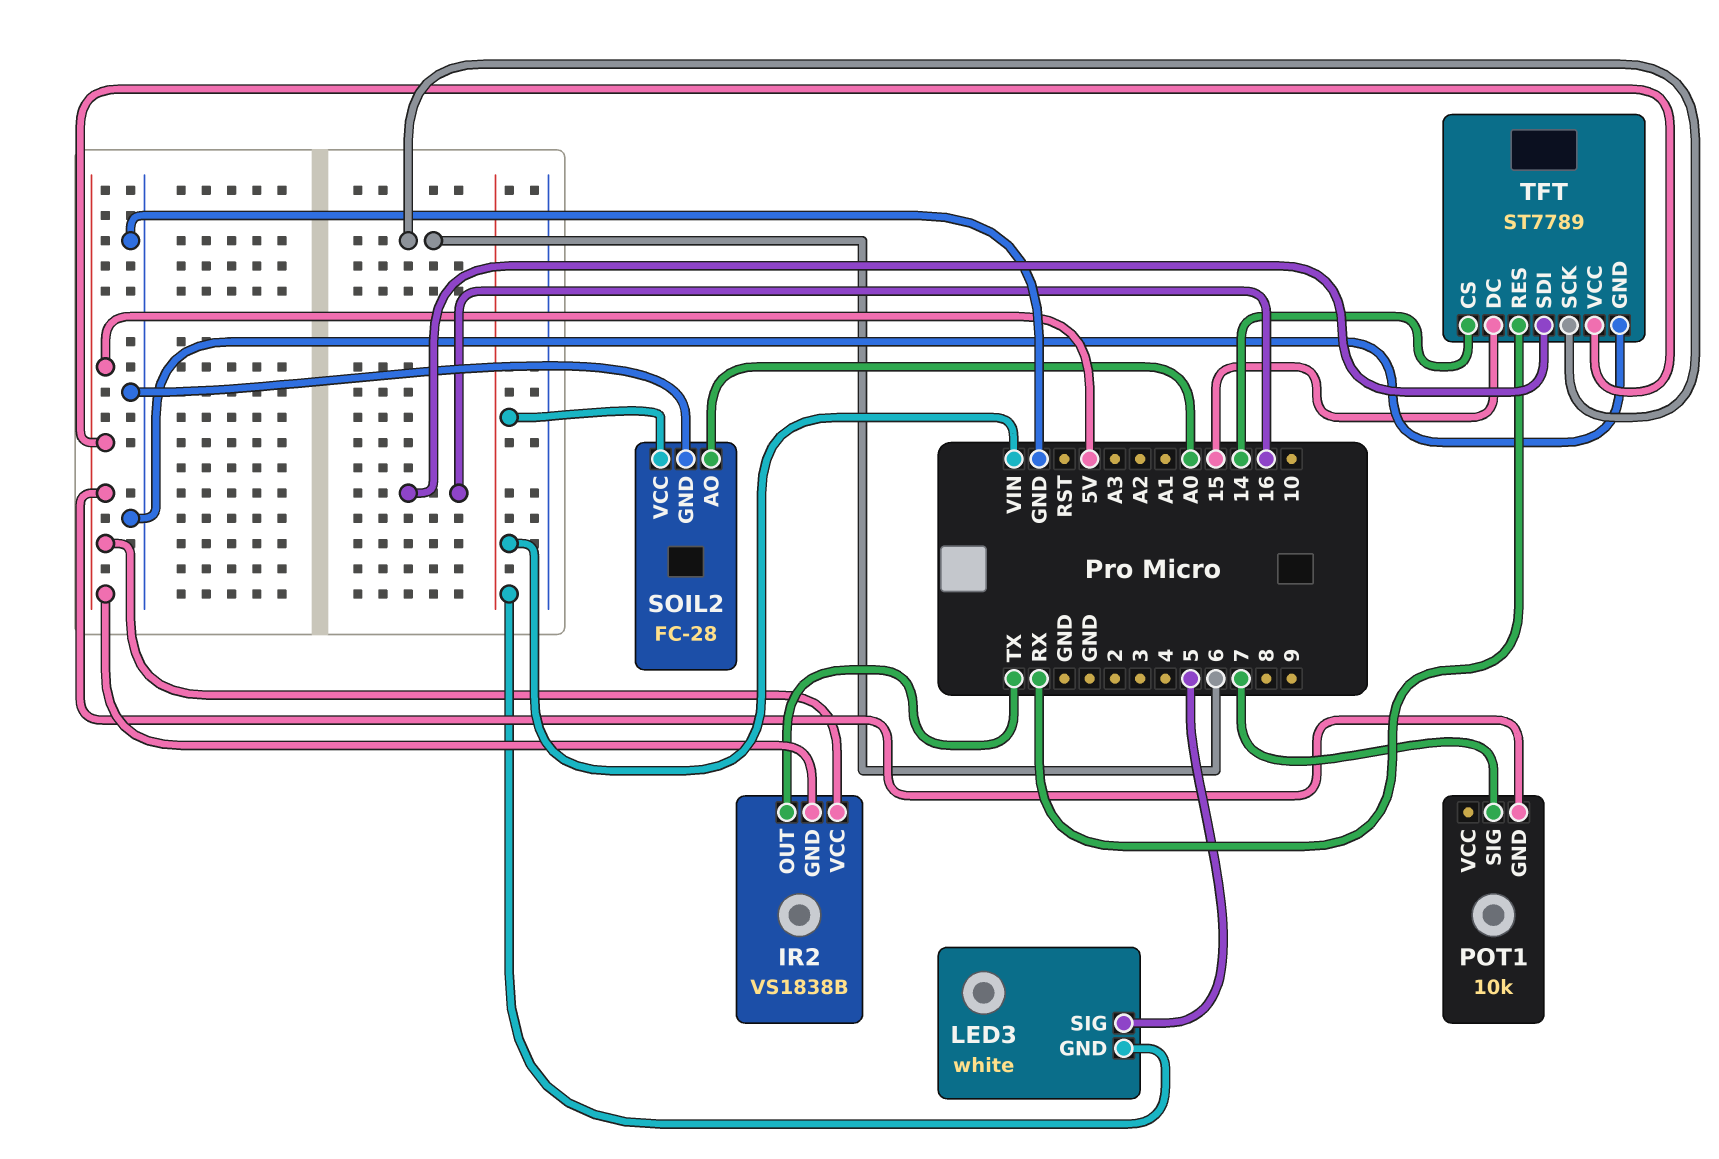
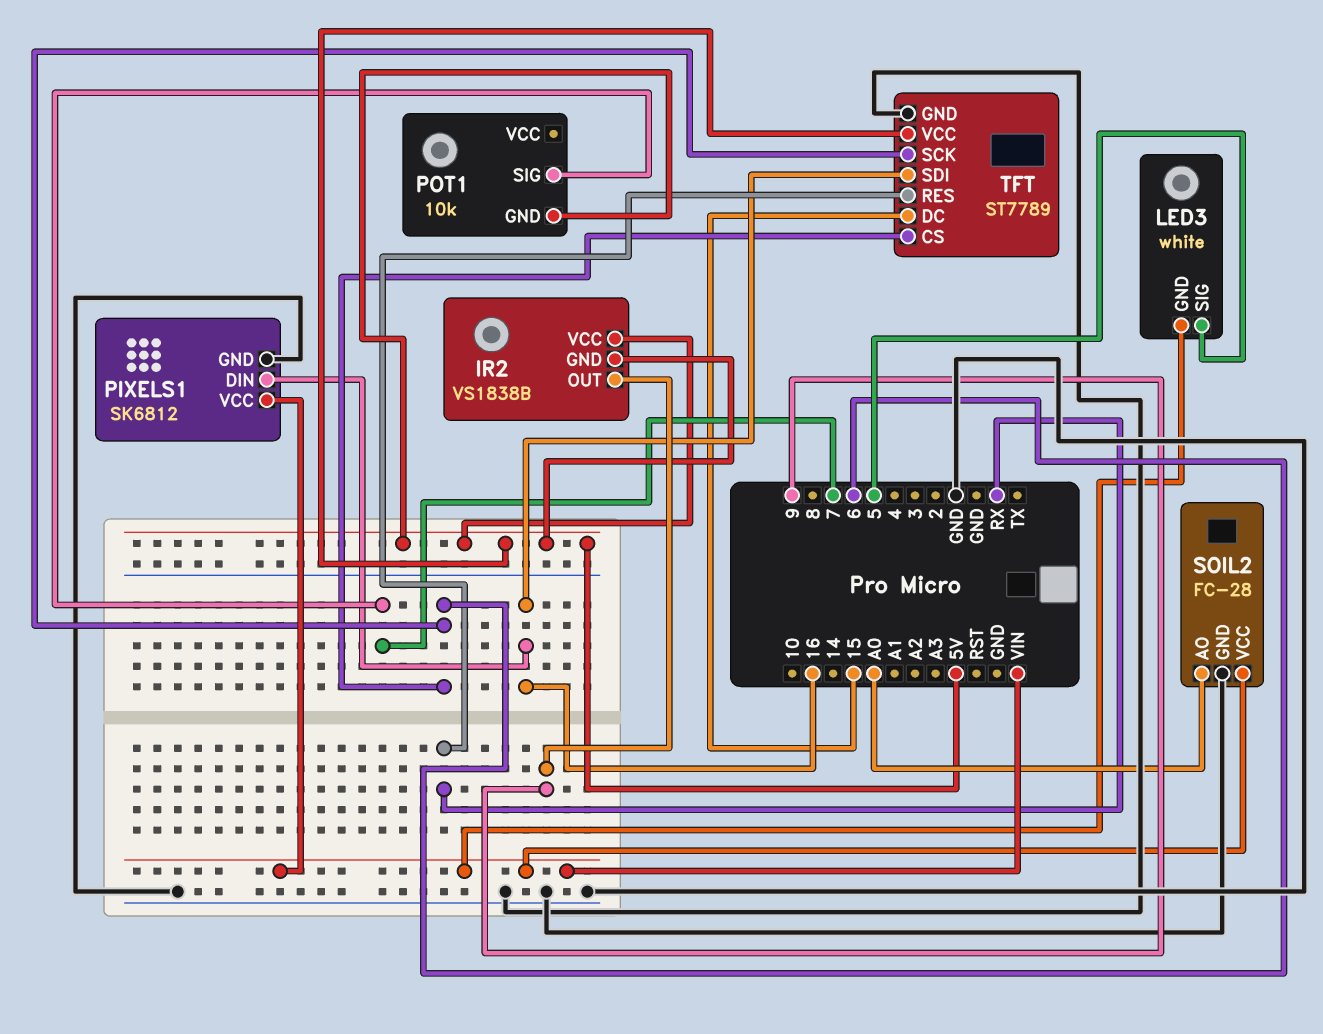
IR2 pin OUT: TX -> 9
PIXELS1: none -> SK6812
PIXELS1 pin DIN: none -> 16
PIXELS1 pin GND: none -> GND
PIXELS1 pin VCC: none -> VIN
TFT pin CS: 14 -> 6

